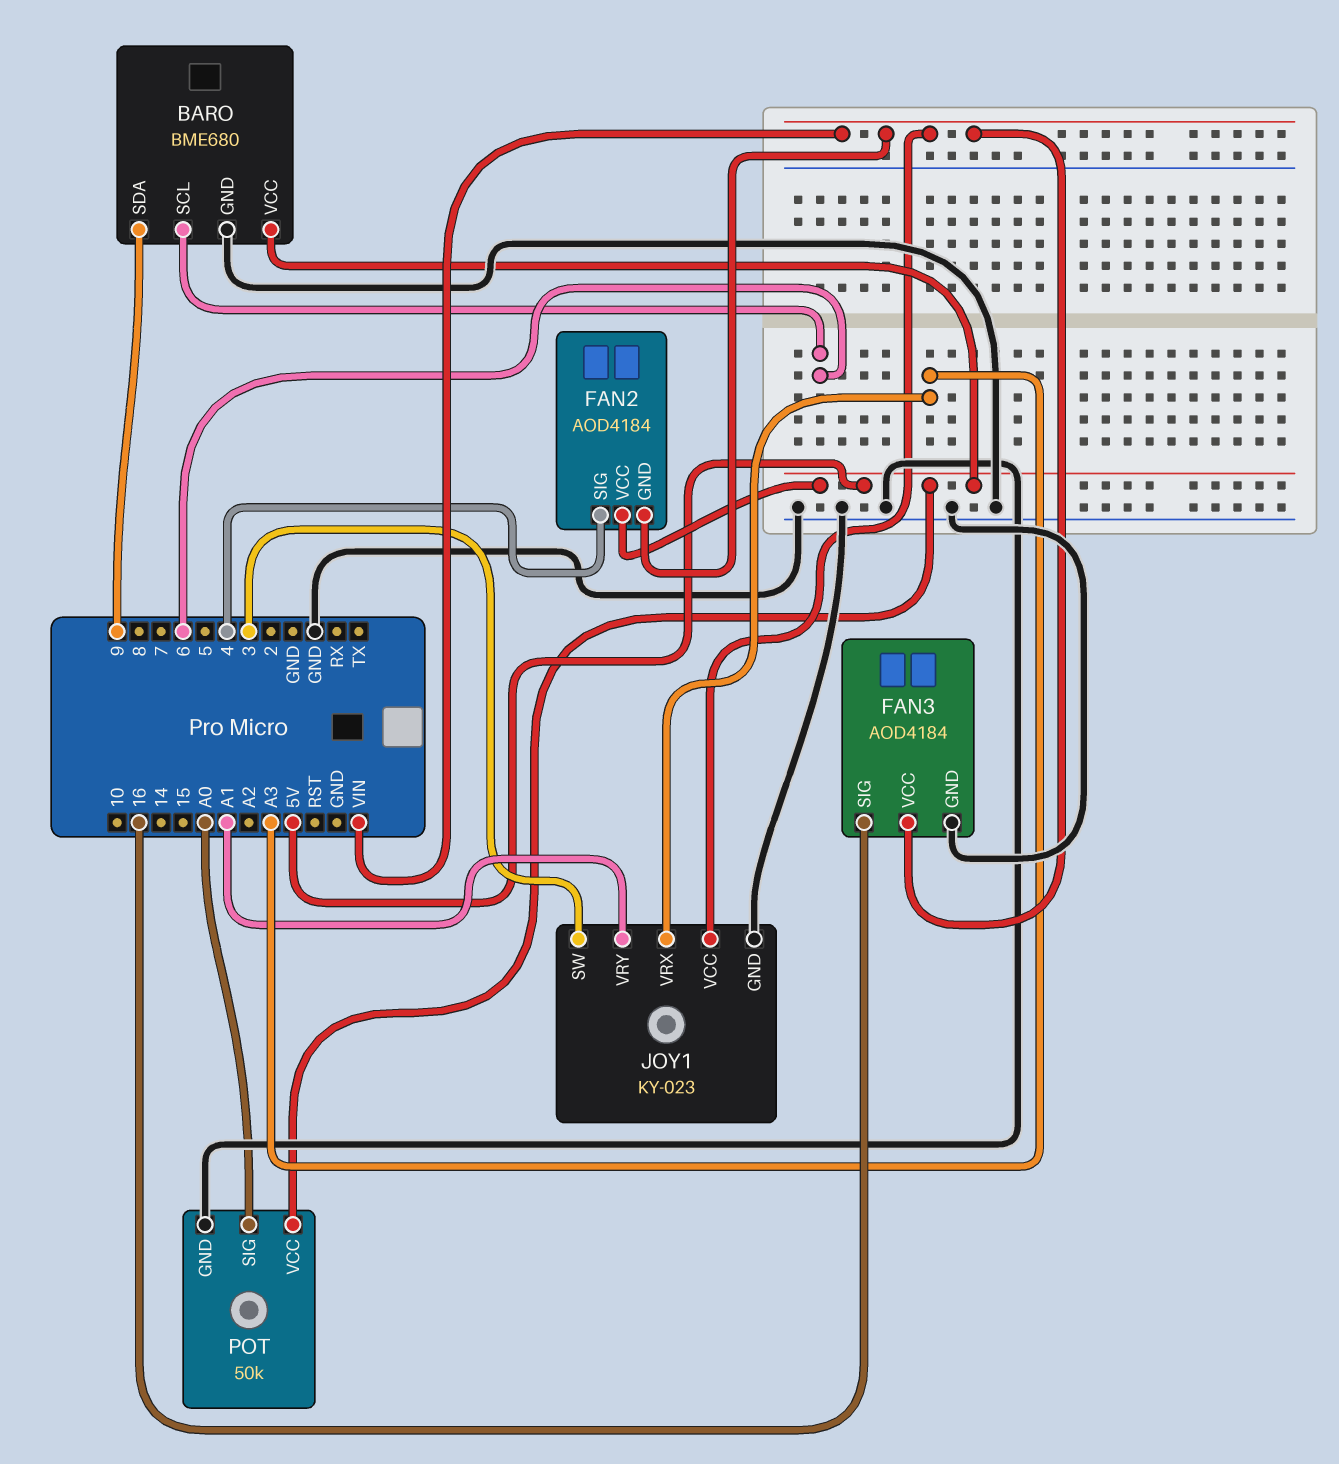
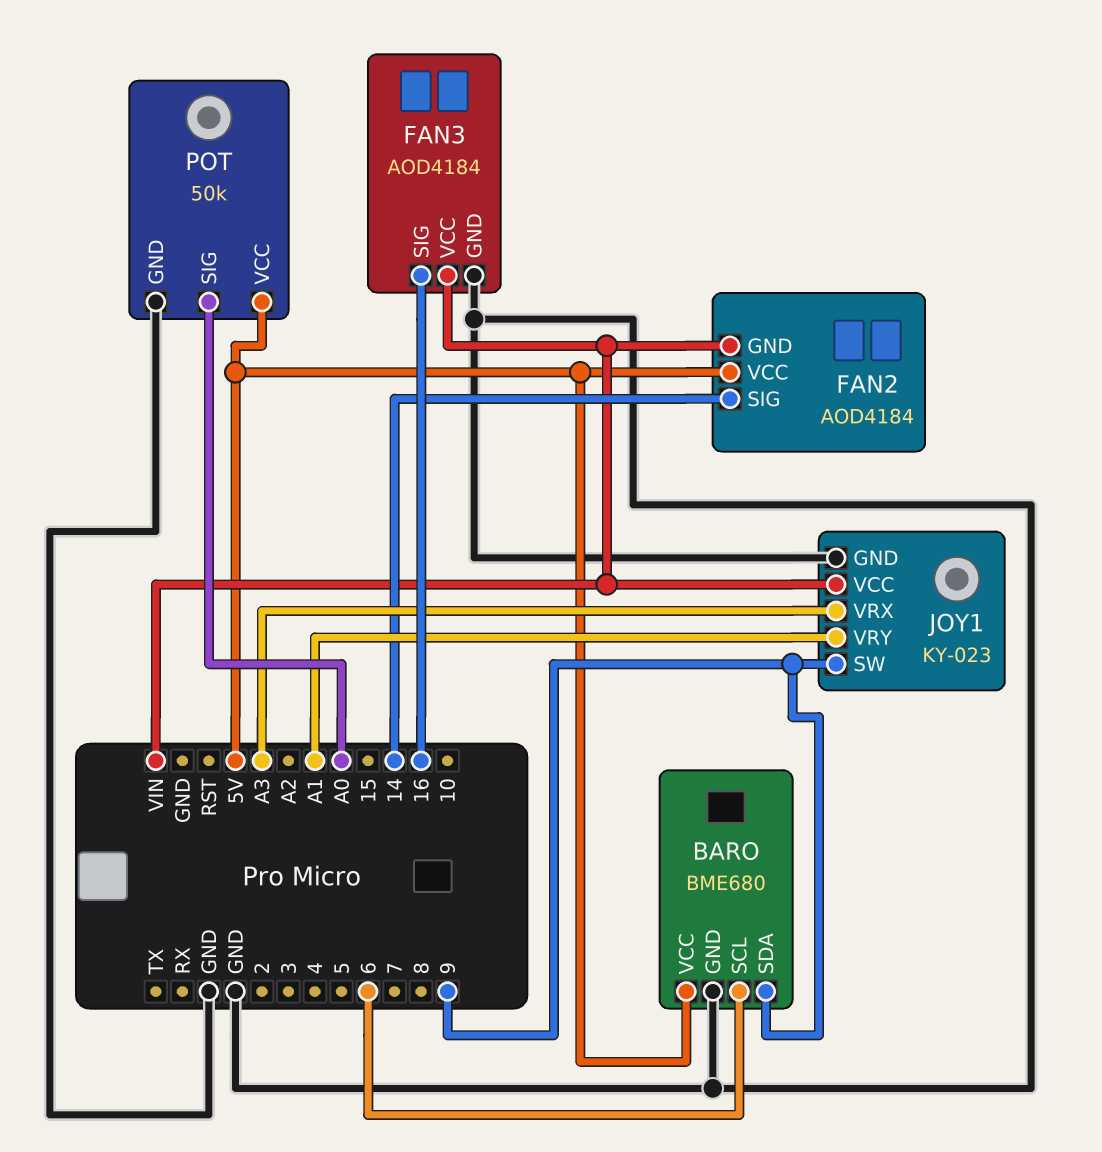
FAN2 pin SIG: 4 -> 14
JOY1 pin SW: 3 -> 9

